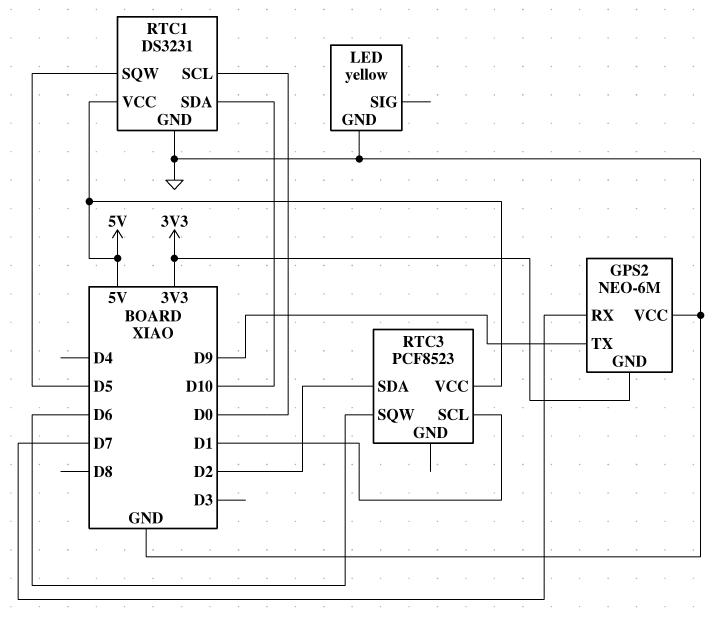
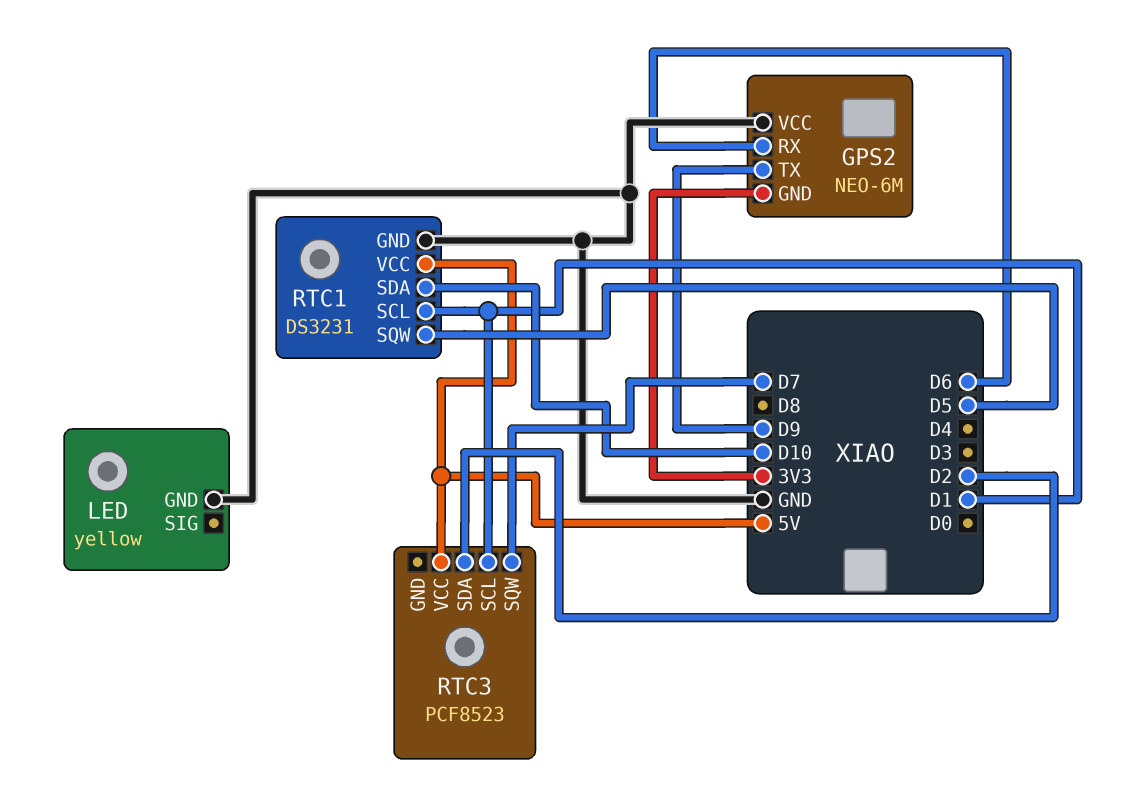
GPS2 pin RX: D7 -> D6
RTC1 pin SCL: D0 -> D1
RTC3 pin SQW: D6 -> D7

